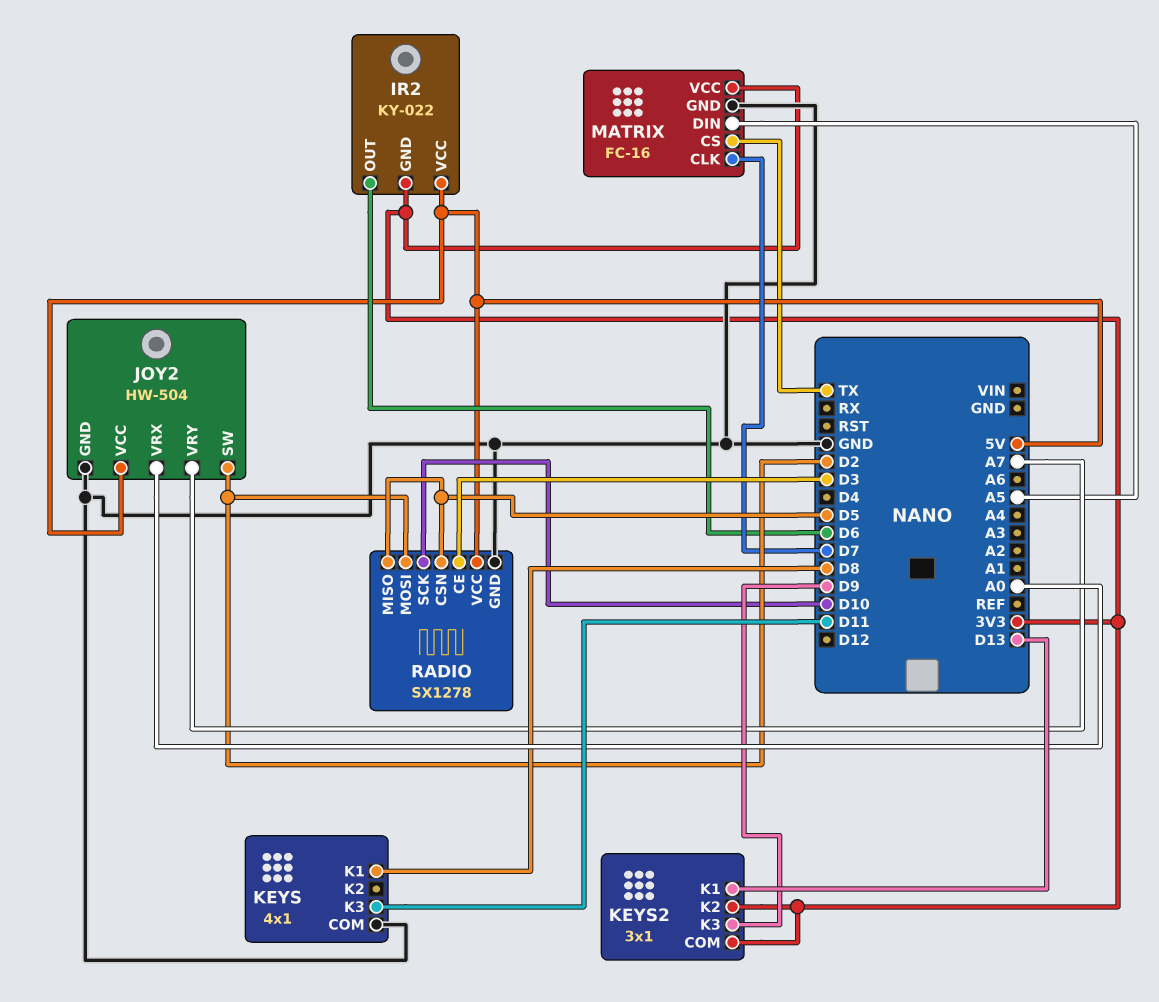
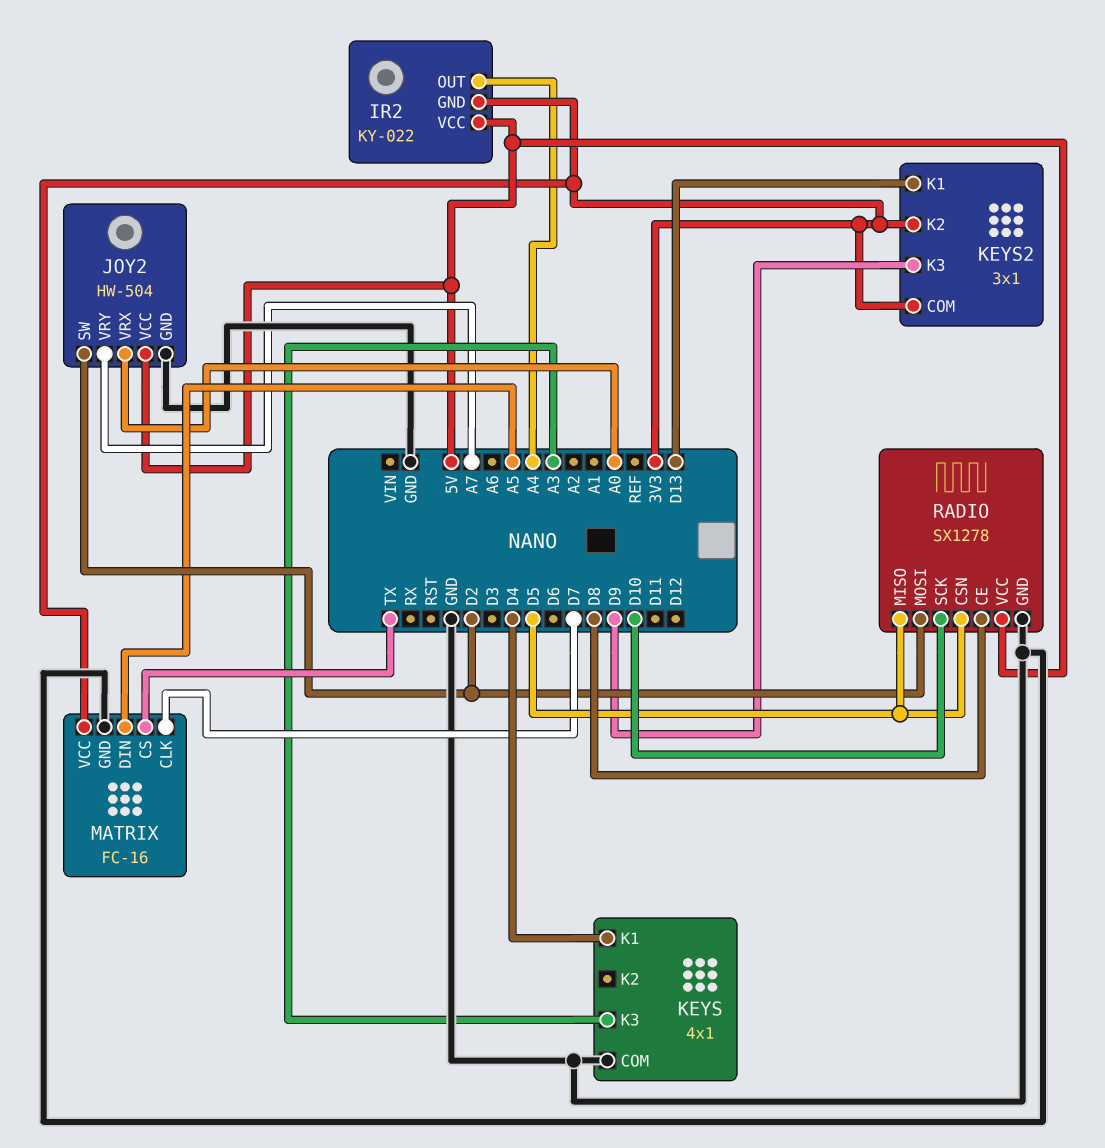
IR2 pin OUT: D6 -> A4
KEYS pin K1: D8 -> D4
KEYS pin K3: D11 -> A3
RADIO pin CE: D3 -> D8

